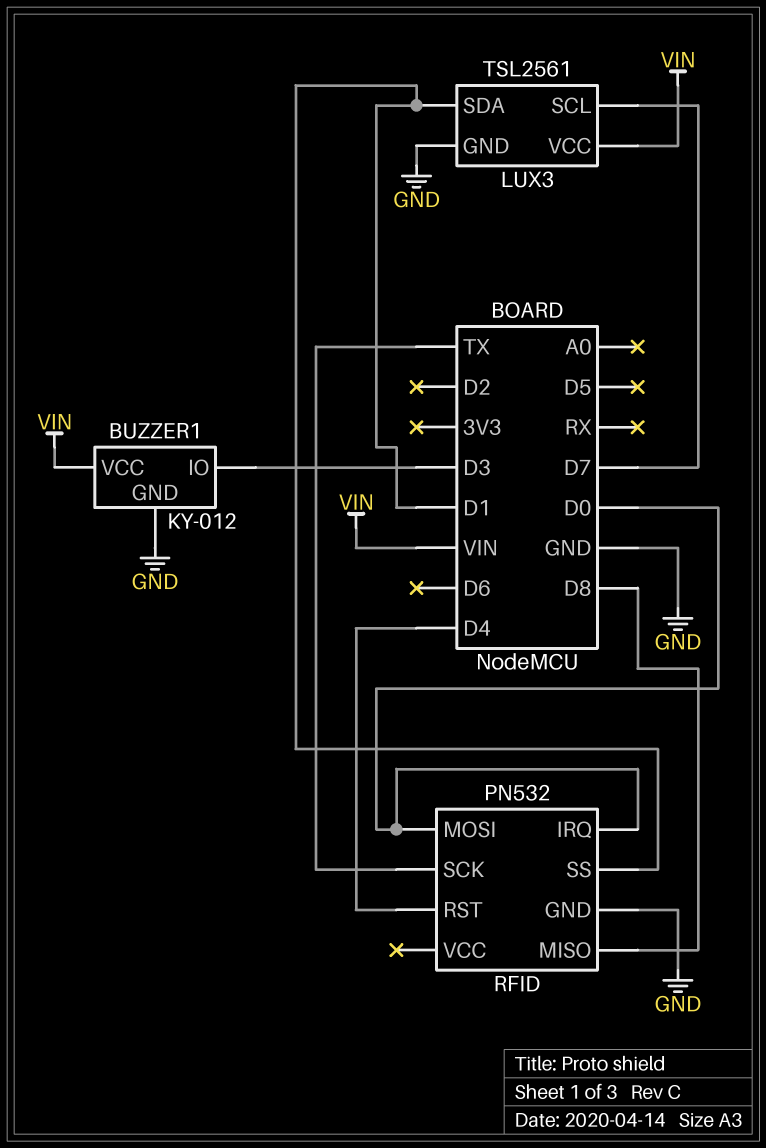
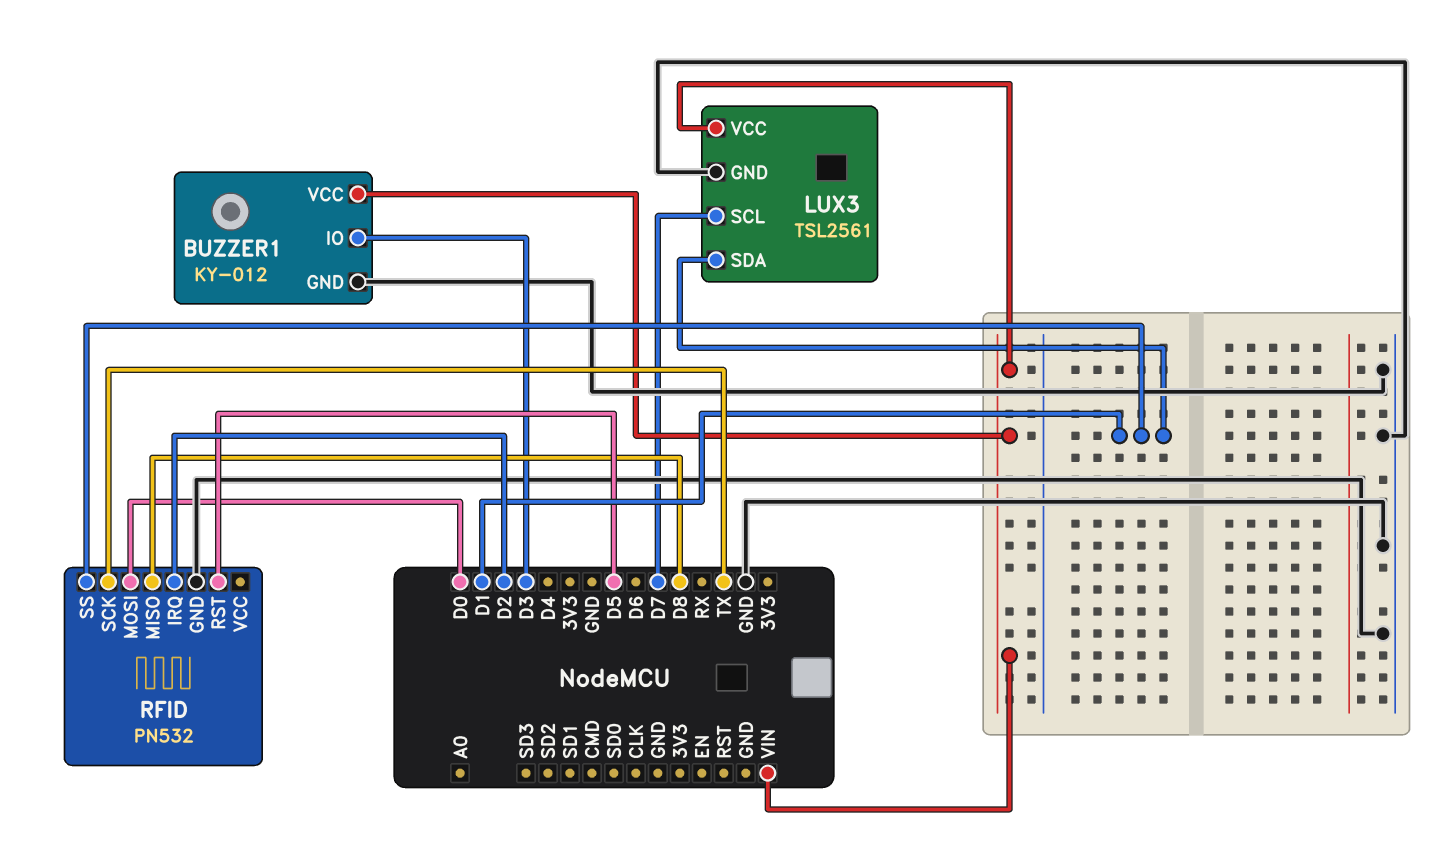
RFID pin IRQ: D0 -> D2
RFID pin RST: D4 -> D5

